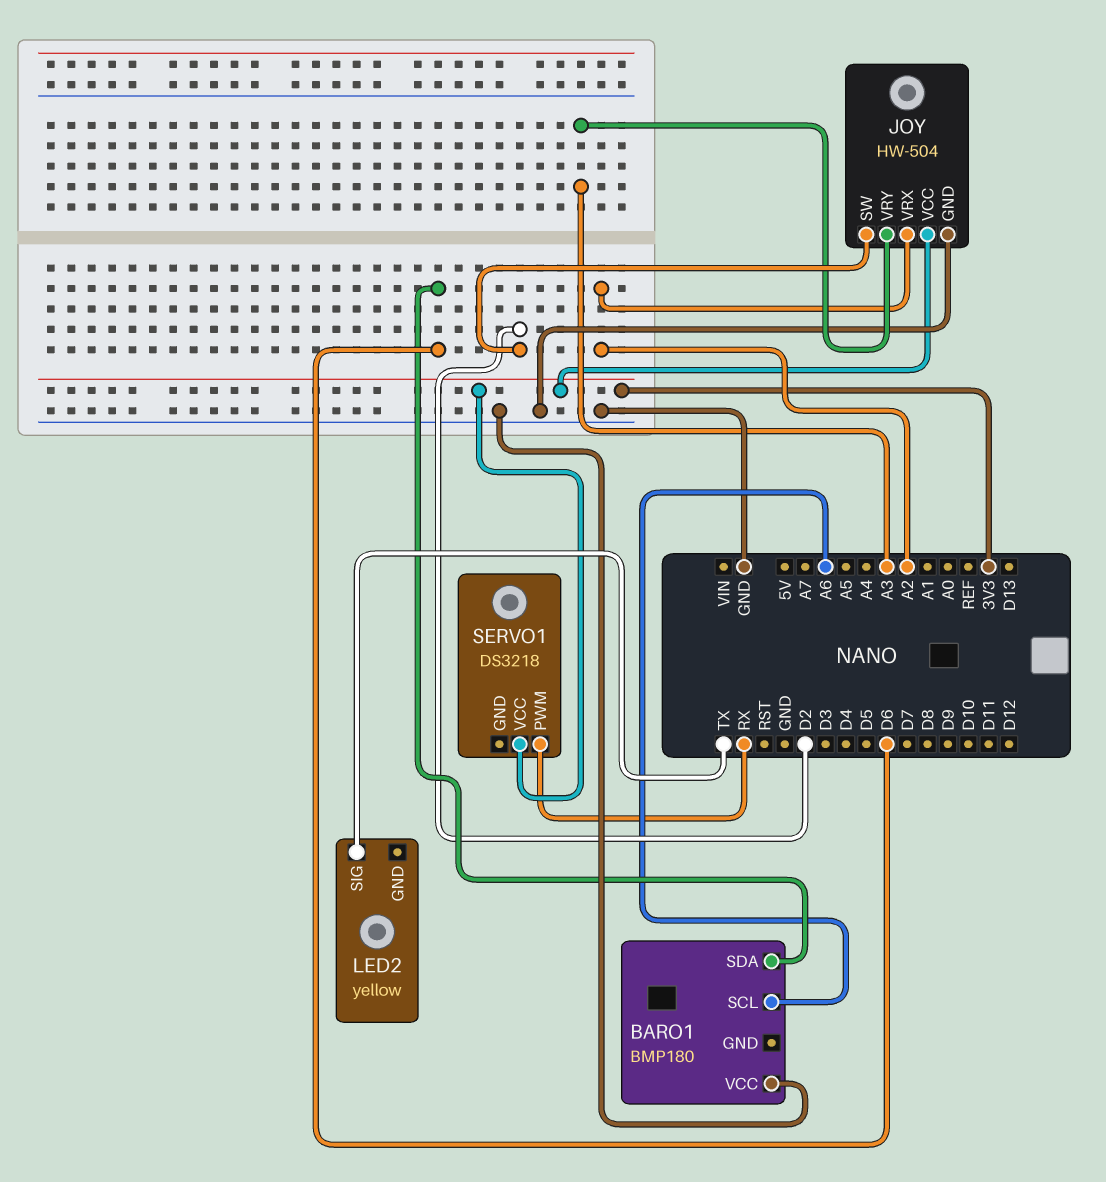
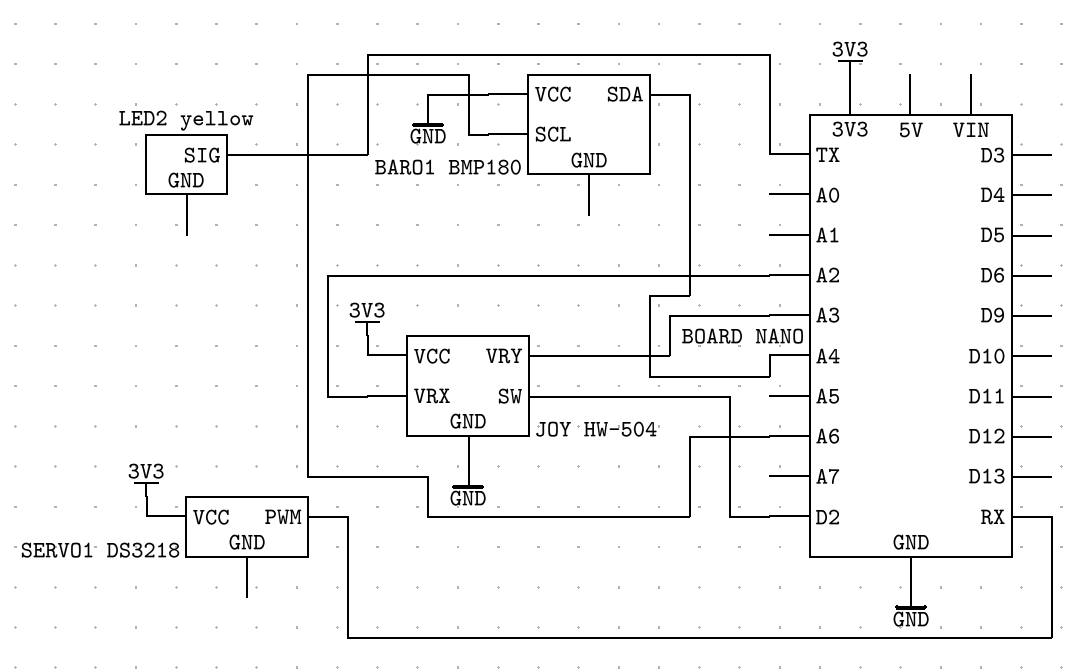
BARO1 pin SDA: D6 -> A4

